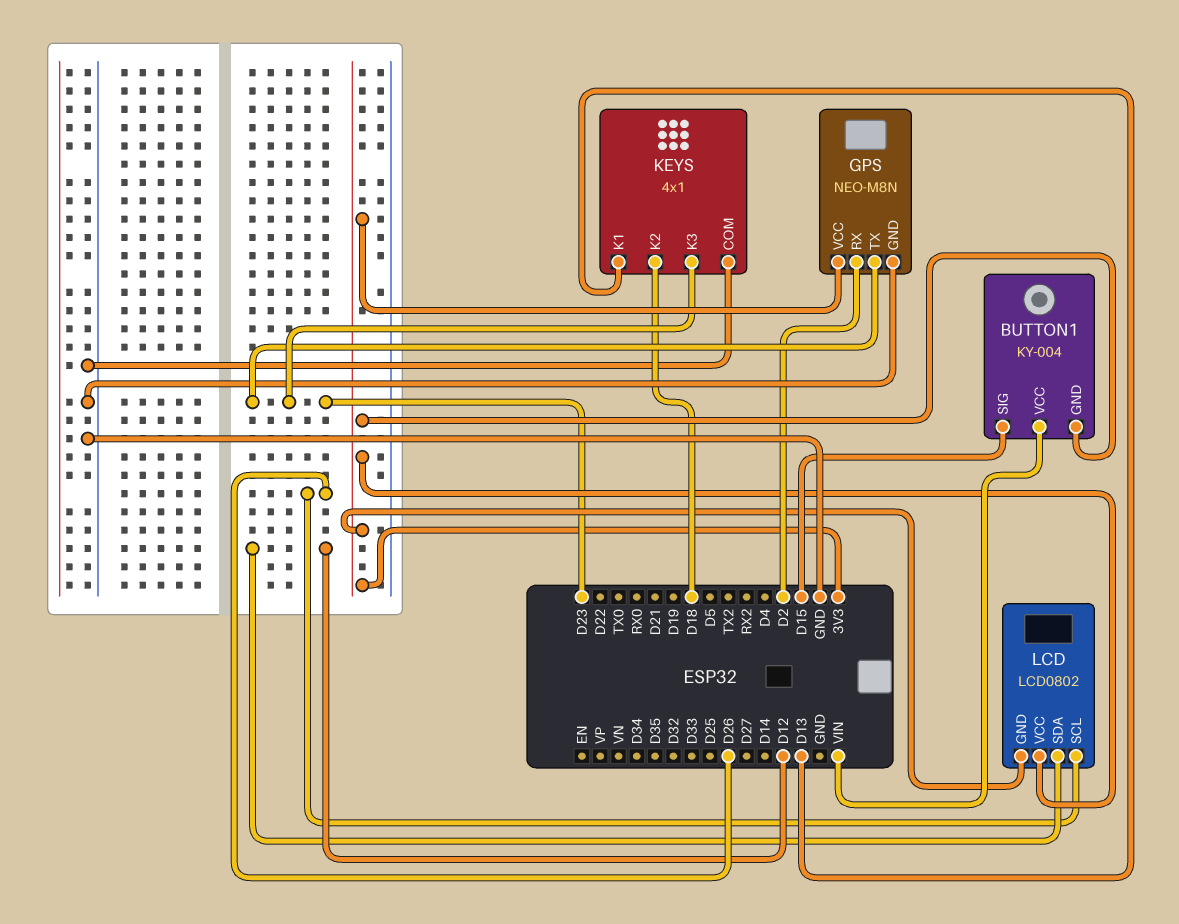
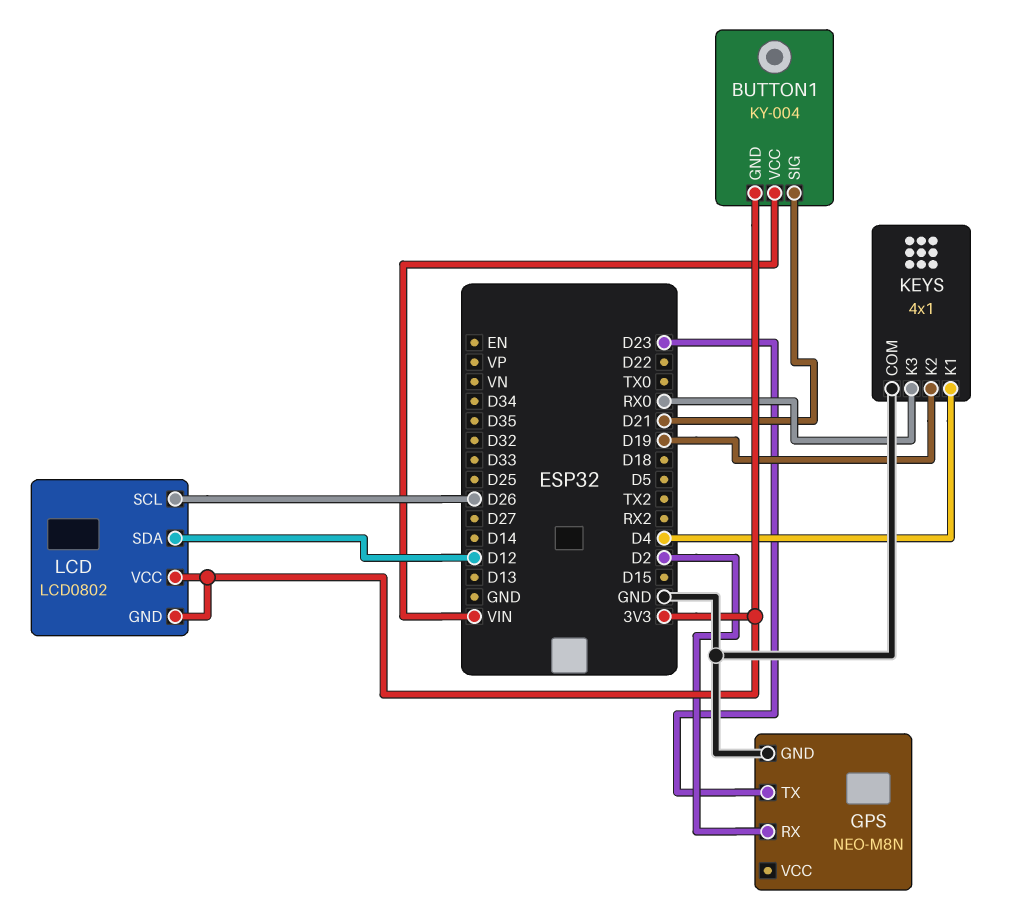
BUTTON1 pin SIG: D15 -> D21
GPS pin VCC: 3V3 -> none
KEYS pin K1: D13 -> D4
KEYS pin K2: D18 -> D19
KEYS pin K3: D23 -> RX0

